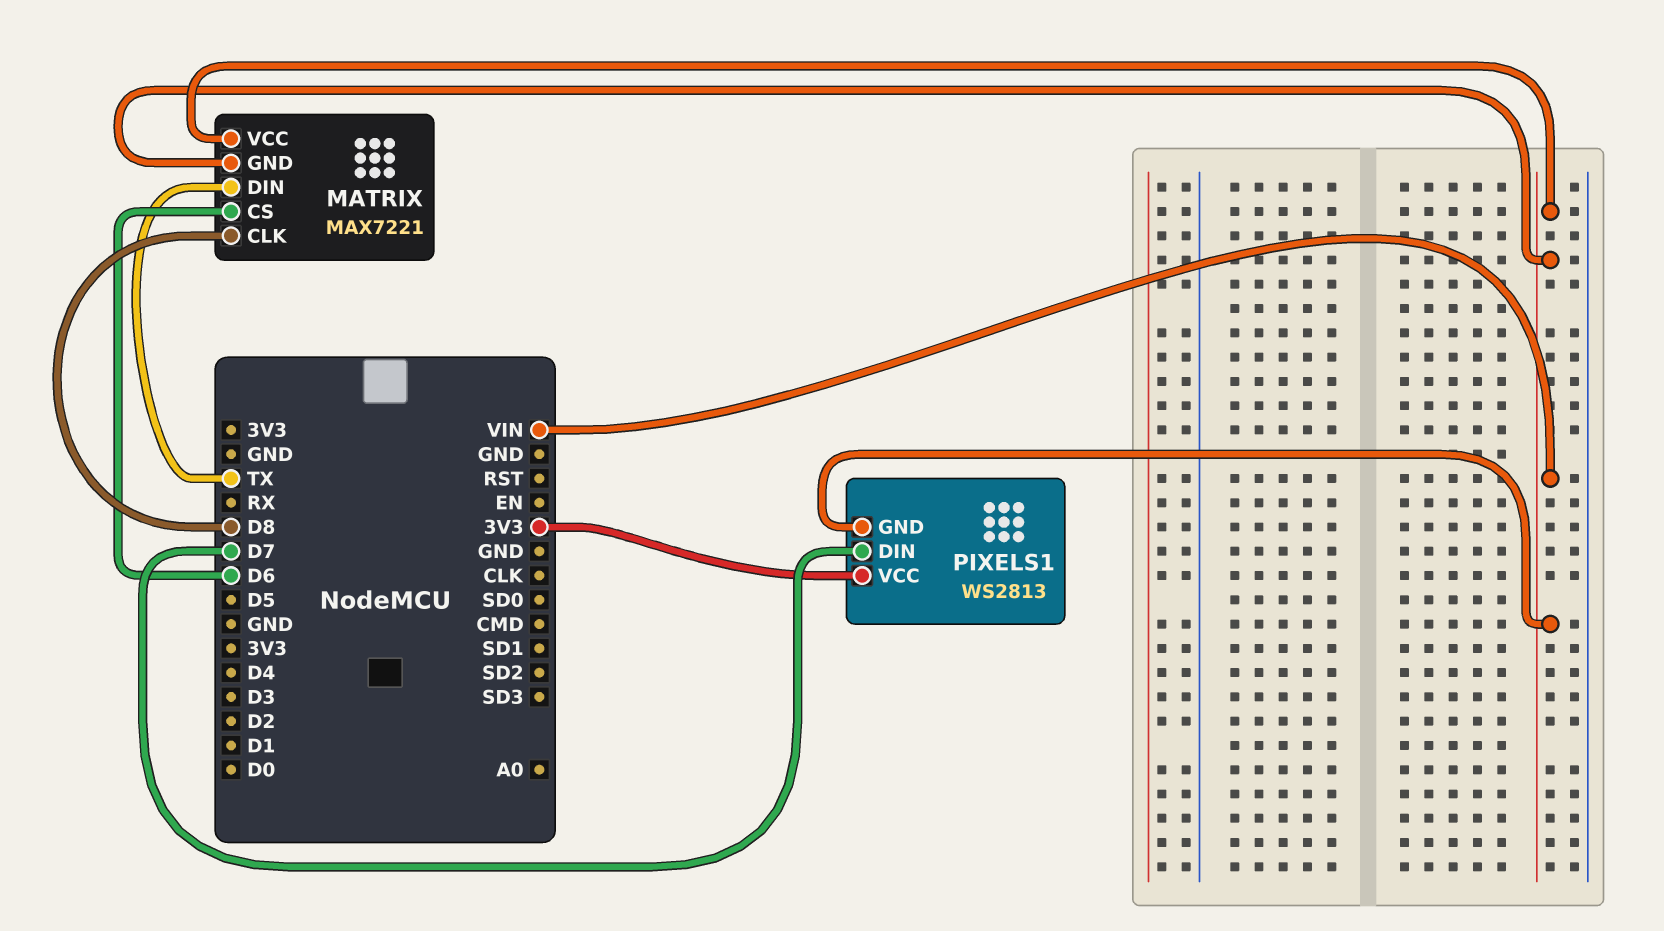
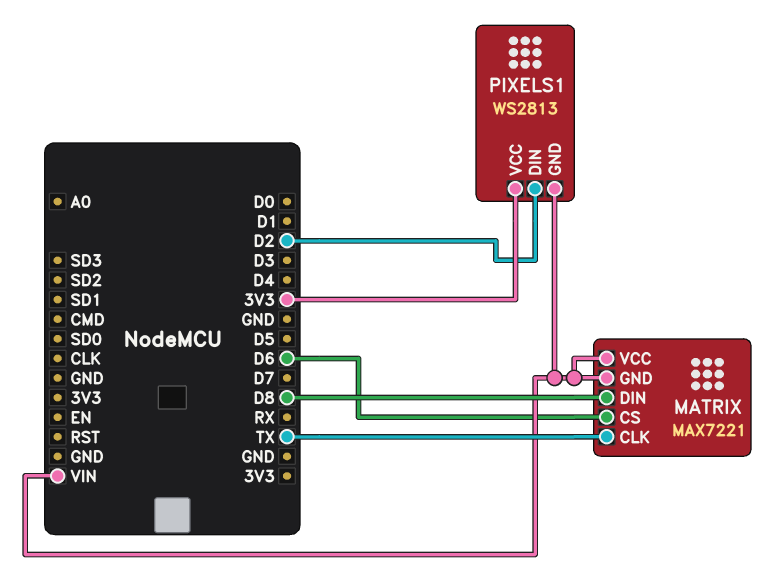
MATRIX pin CLK: D8 -> TX
MATRIX pin DIN: TX -> D8
PIXELS1 pin DIN: D7 -> D2

